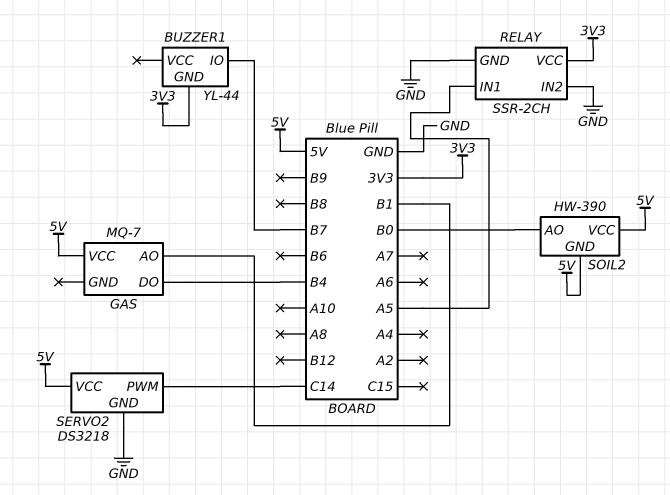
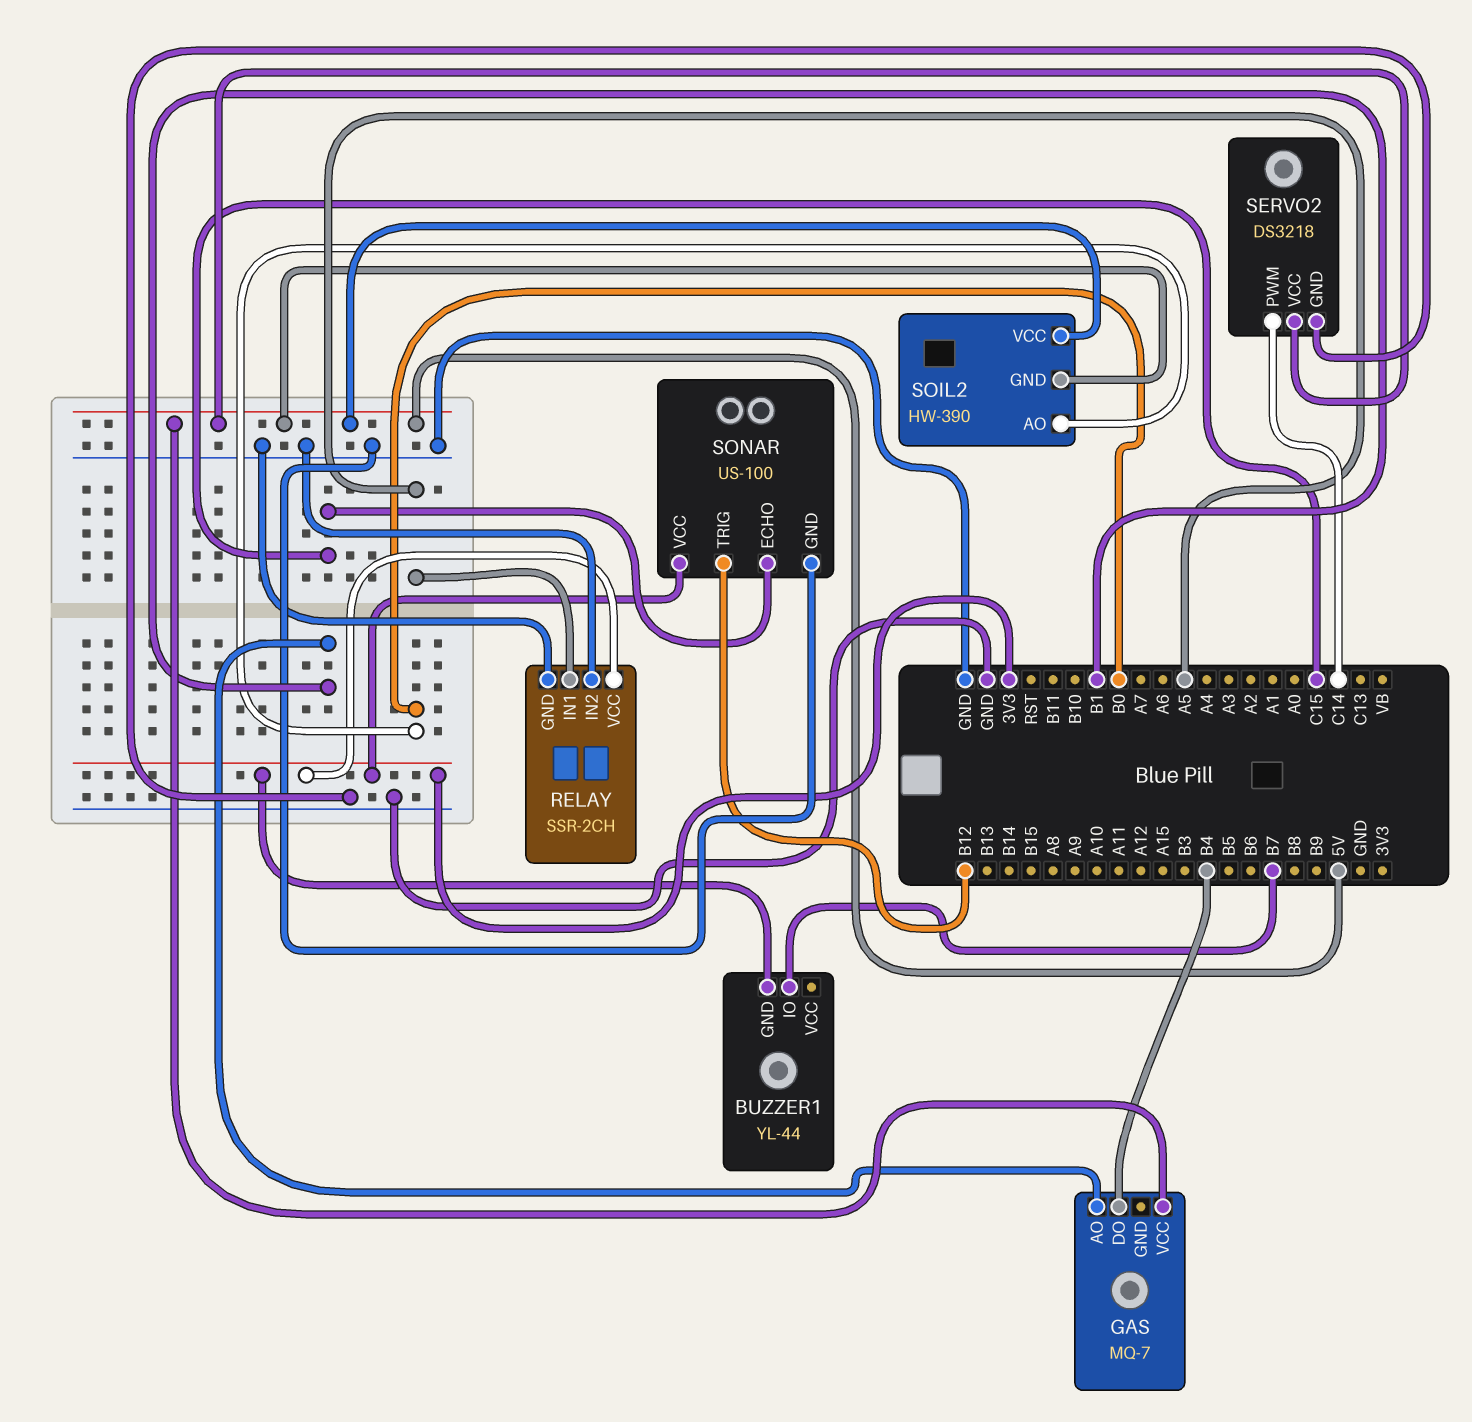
SONAR: none -> US-100
SONAR pin ECHO: none -> C15
SONAR pin GND: none -> GND
SONAR pin TRIG: none -> B12
SONAR pin VCC: none -> 3V3

